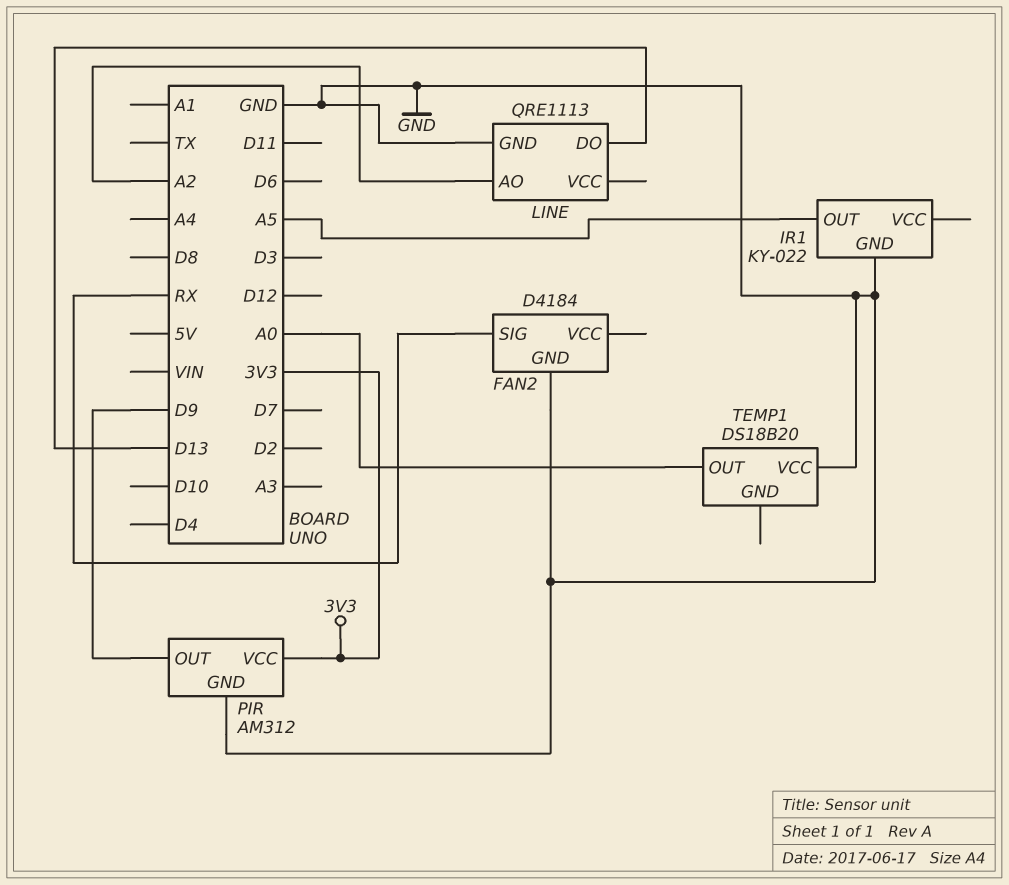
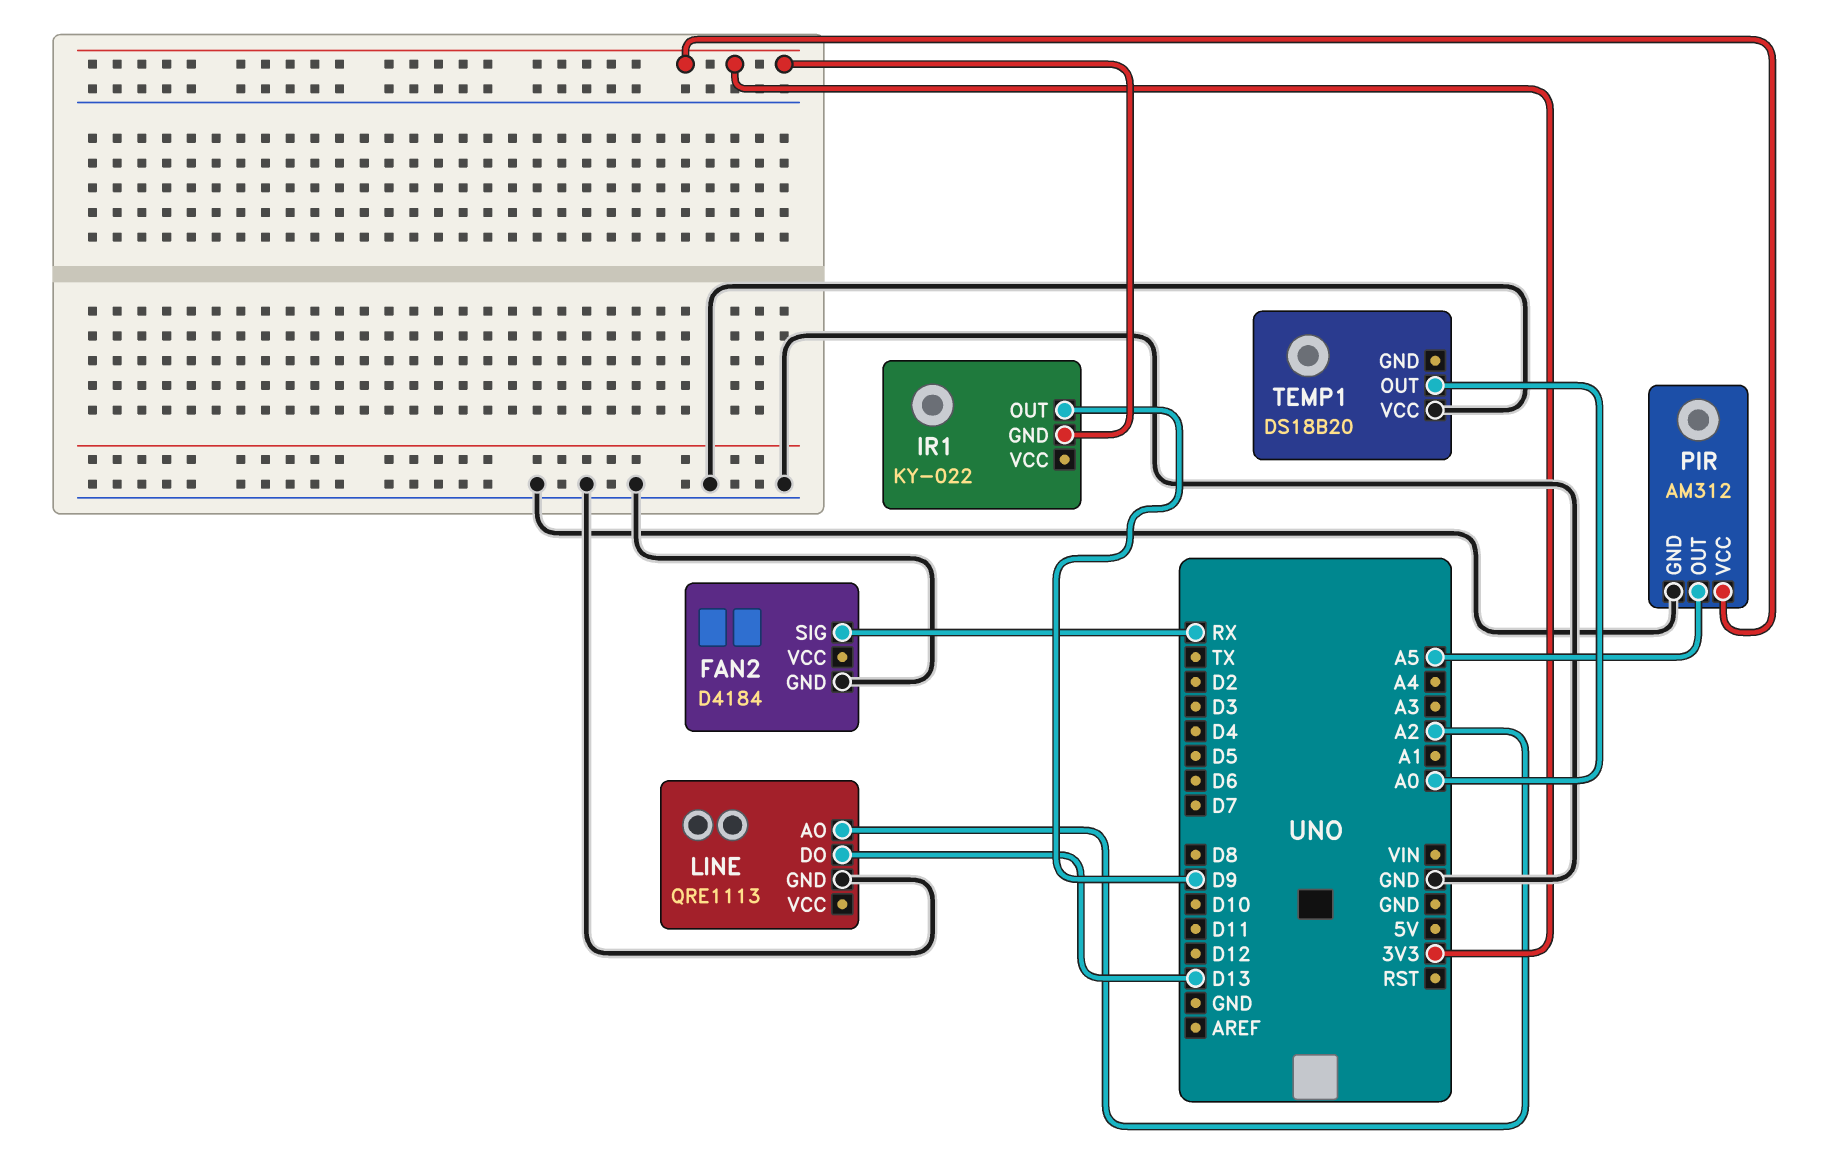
IR1 pin GND: GND -> 3V3
IR1 pin OUT: A5 -> D9
PIR pin OUT: D9 -> A5

